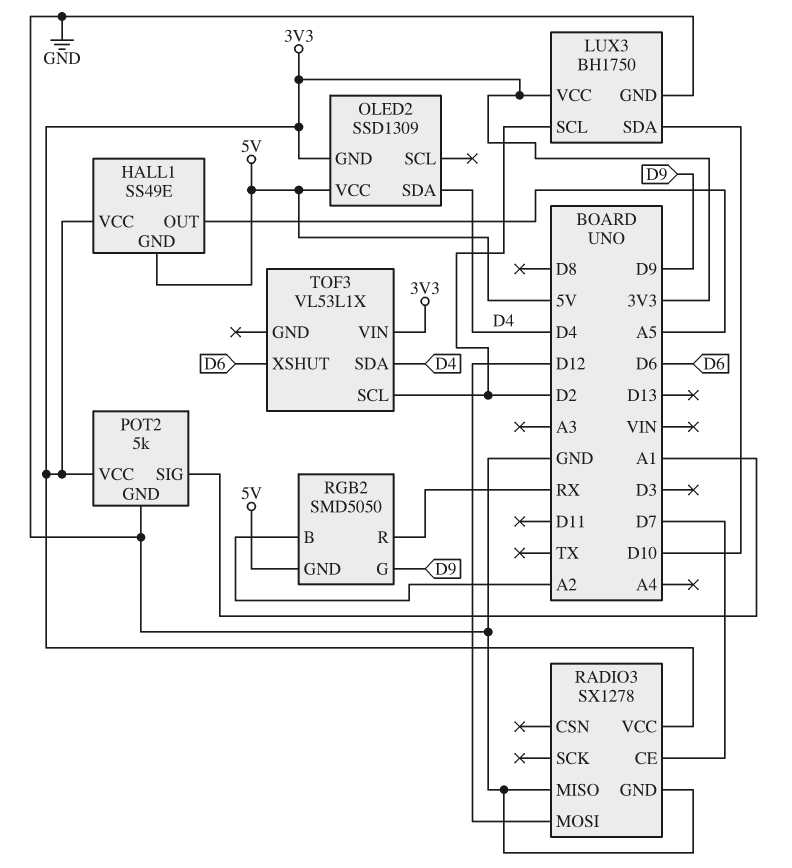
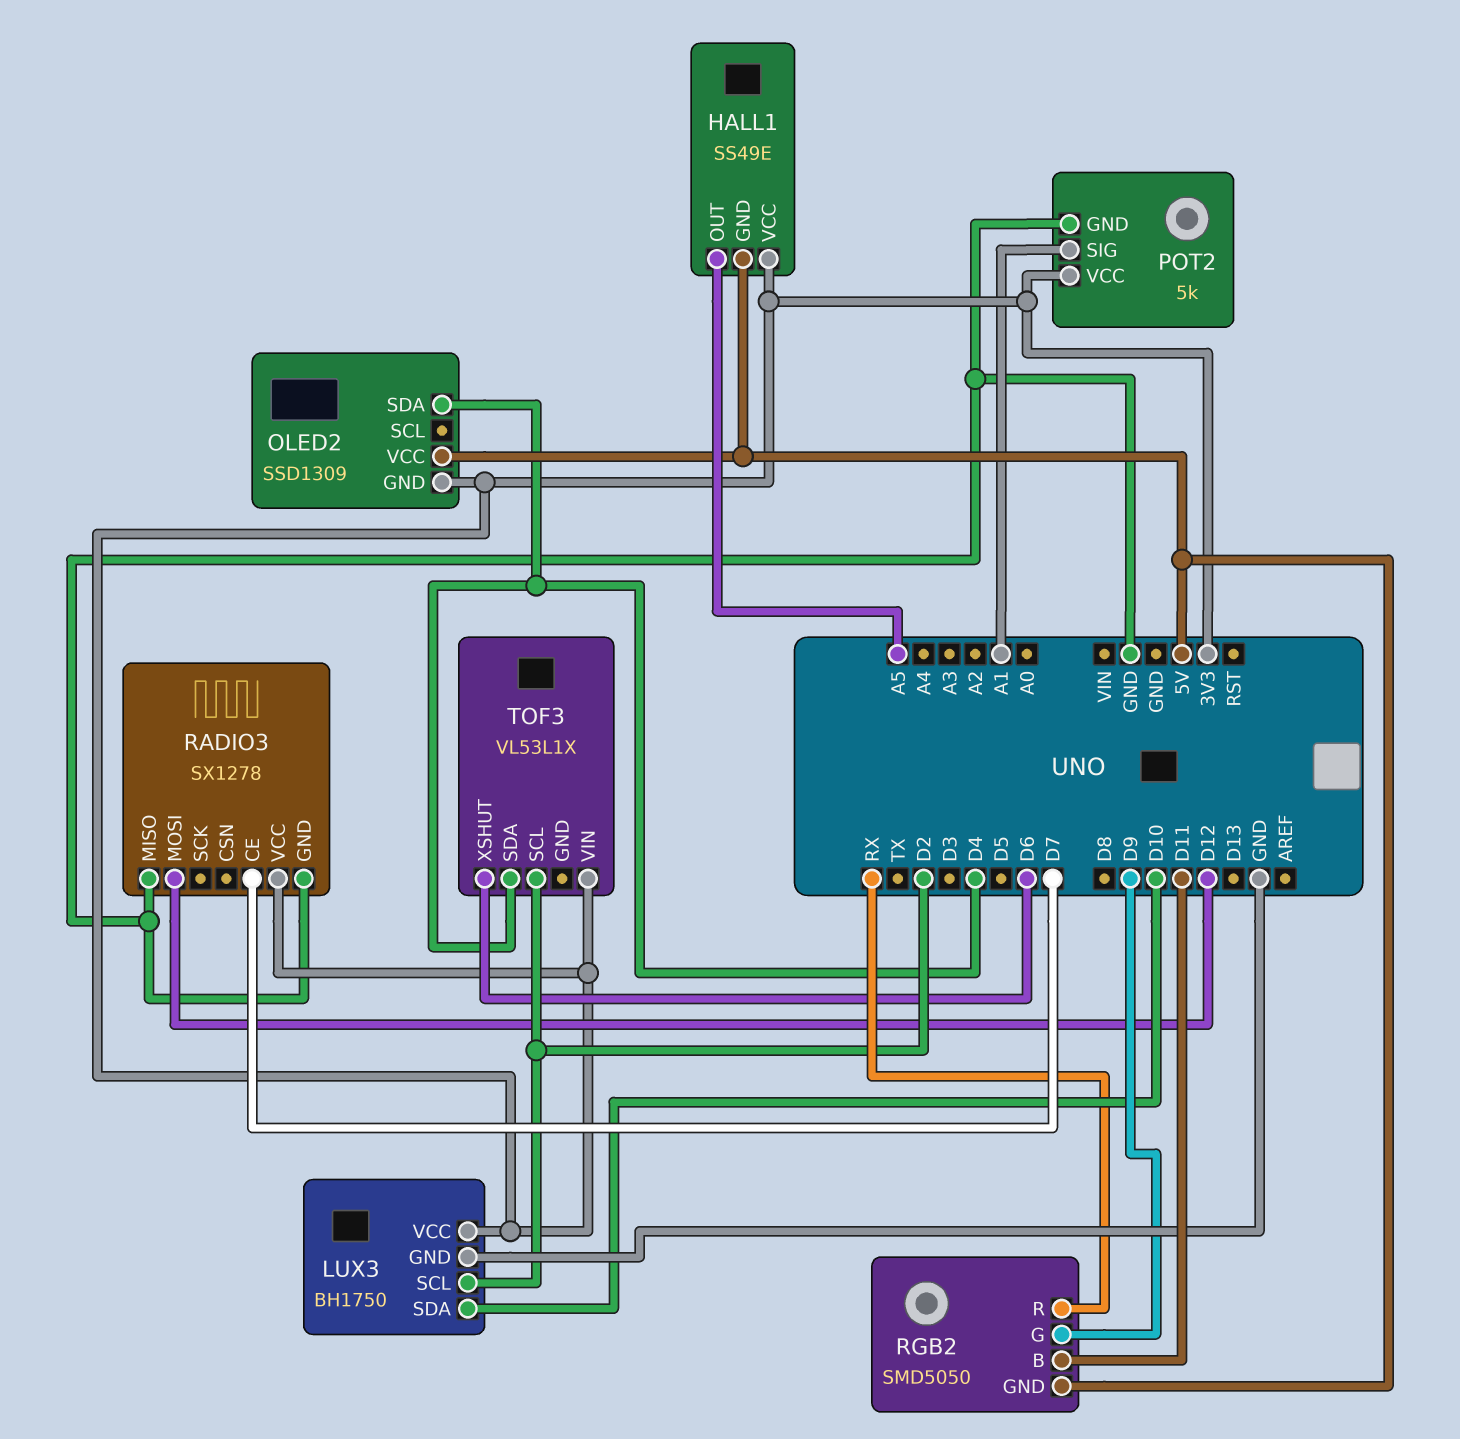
RGB2 pin B: A2 -> D11

